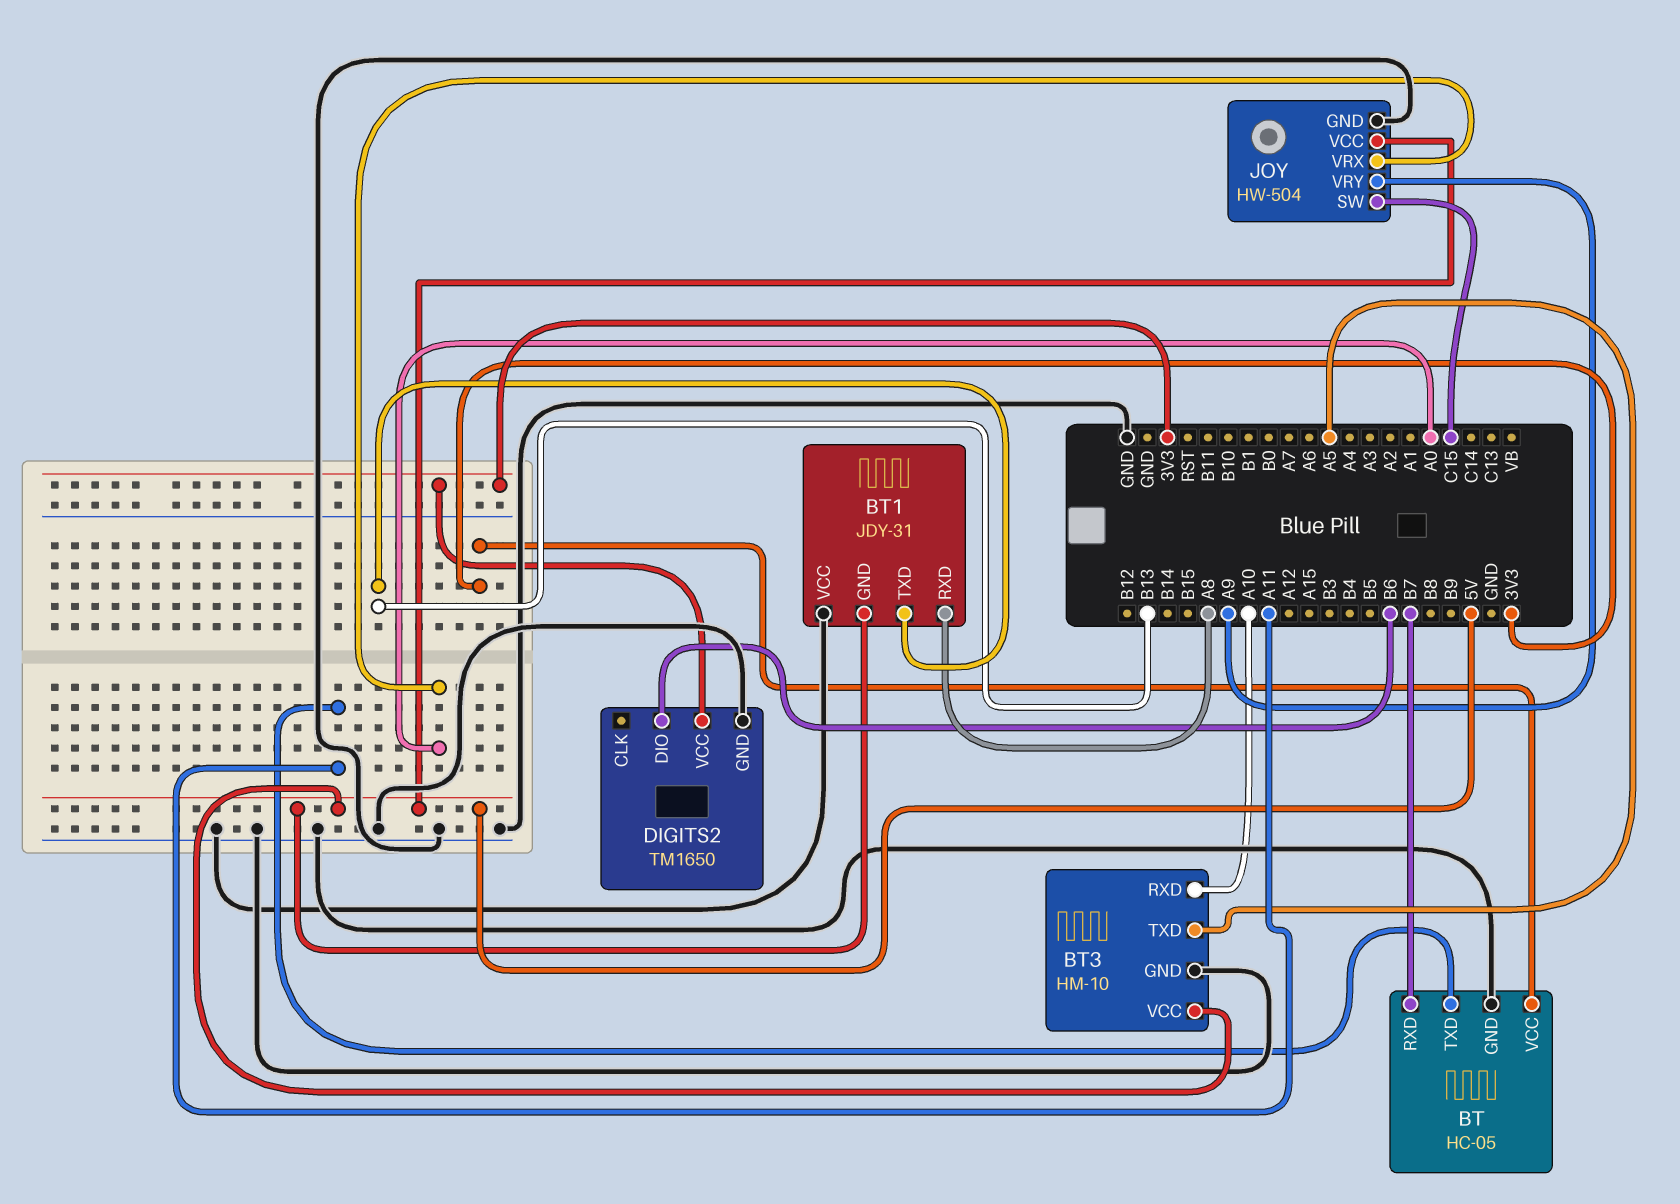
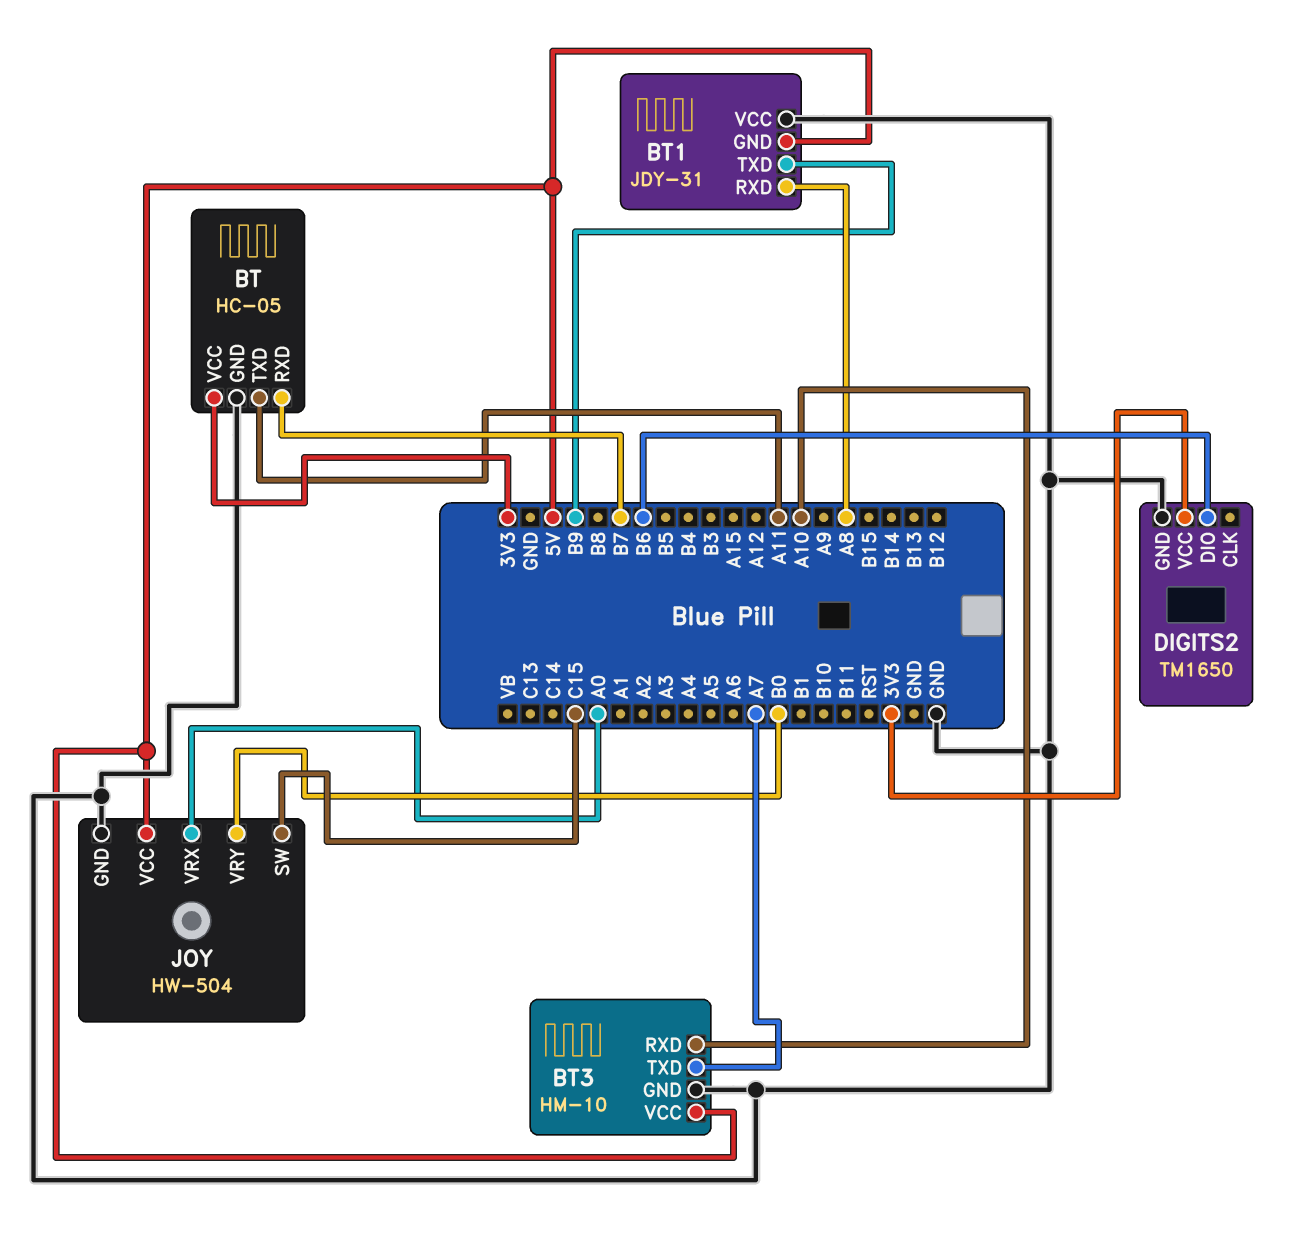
BT1 pin TXD: B13 -> B9
BT3 pin TXD: A5 -> A7
JOY pin VRY: A9 -> B0

